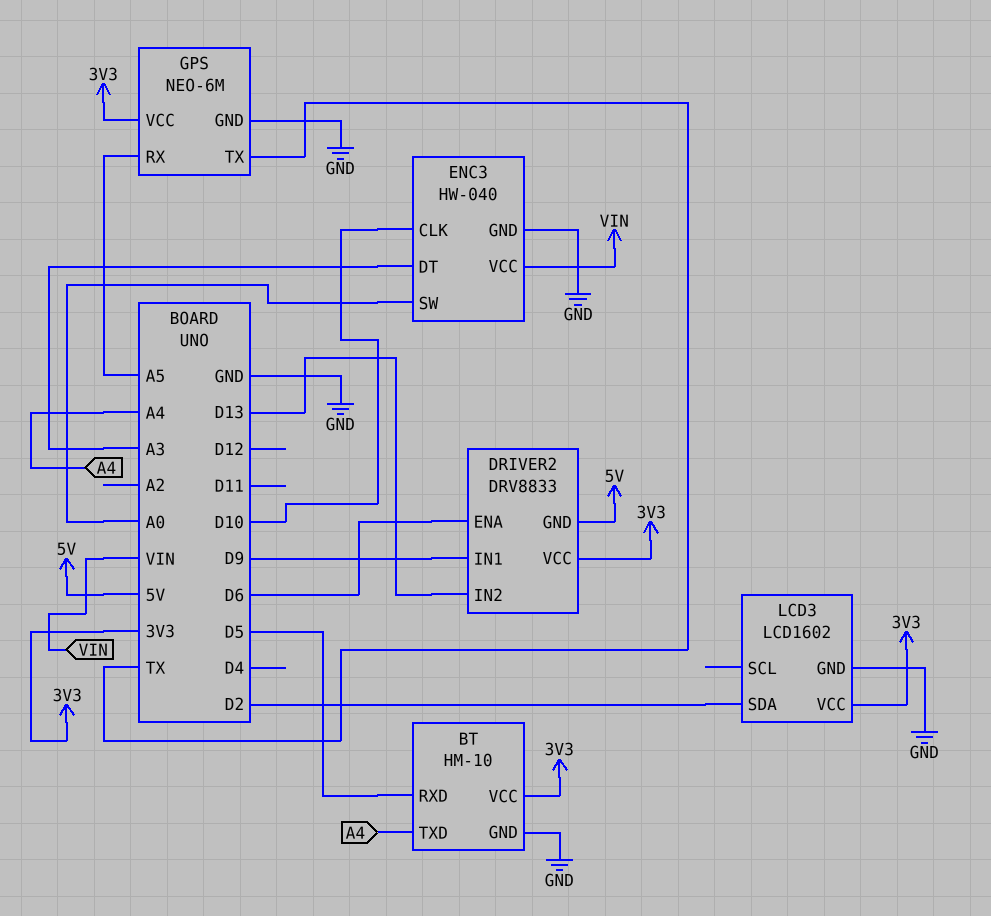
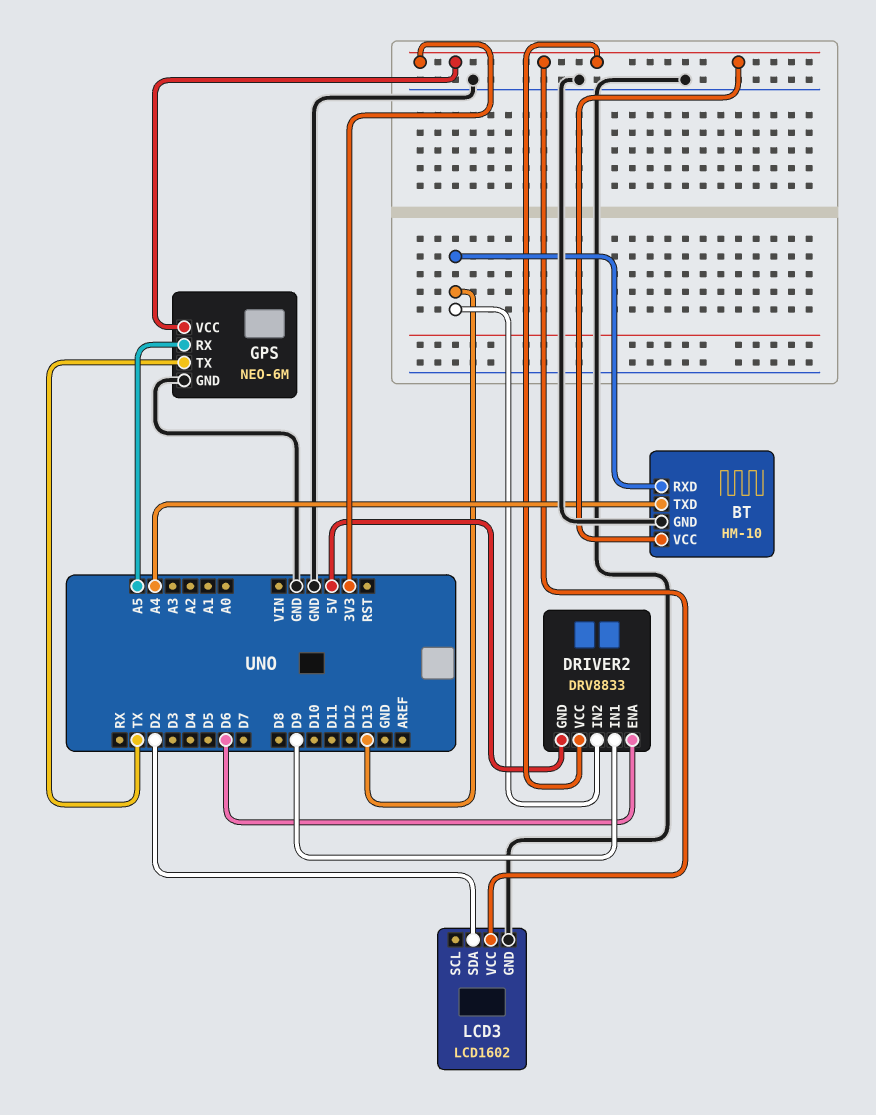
BT pin RXD: D5 -> D13
ENC3: HW-040 -> none
ENC3 pin CLK: D10 -> none
ENC3 pin DT: A3 -> none
ENC3 pin GND: GND -> none
ENC3 pin SW: A0 -> none
ENC3 pin VCC: VIN -> none

